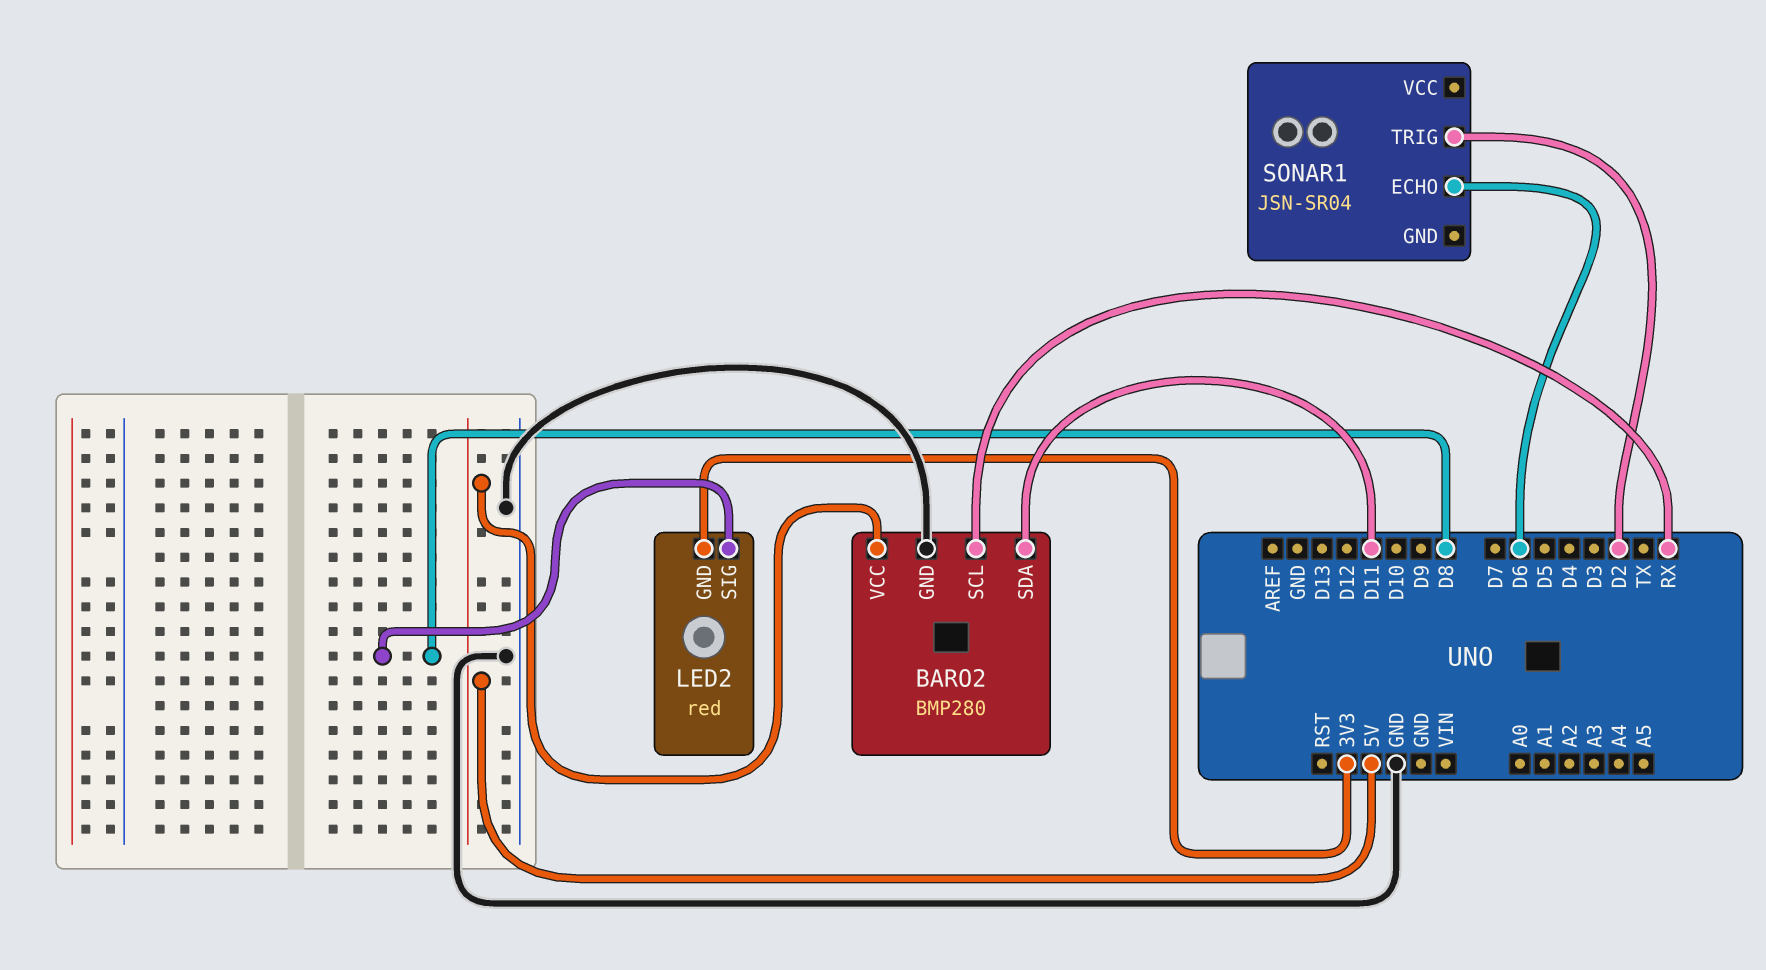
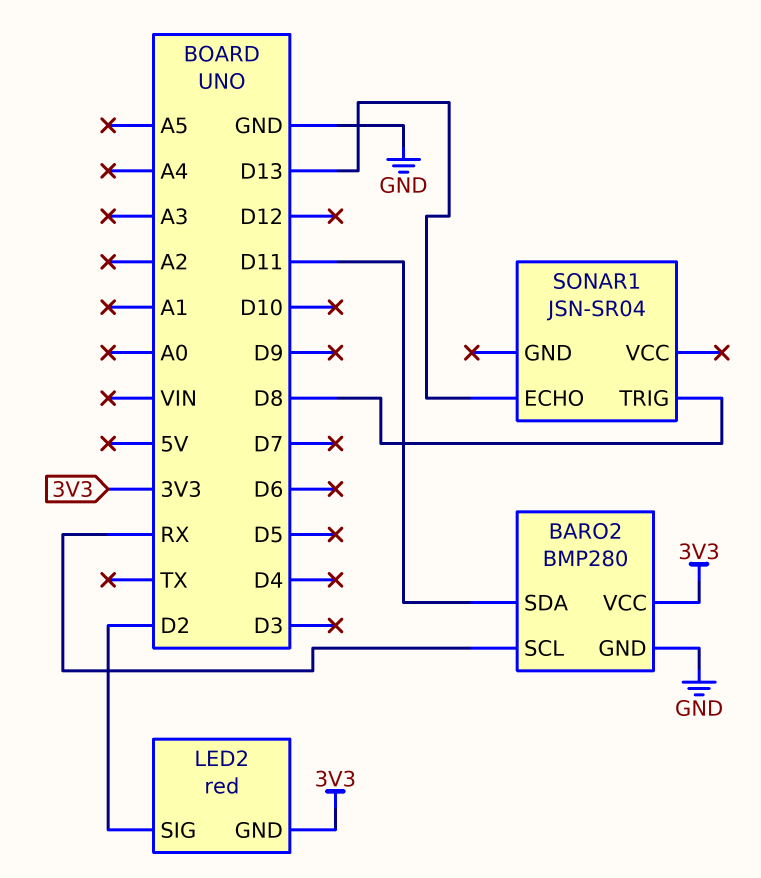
BARO2 pin VCC: 5V -> 3V3
LED2 pin SIG: D8 -> D2
SONAR1 pin ECHO: D6 -> D13
SONAR1 pin TRIG: D2 -> D8

